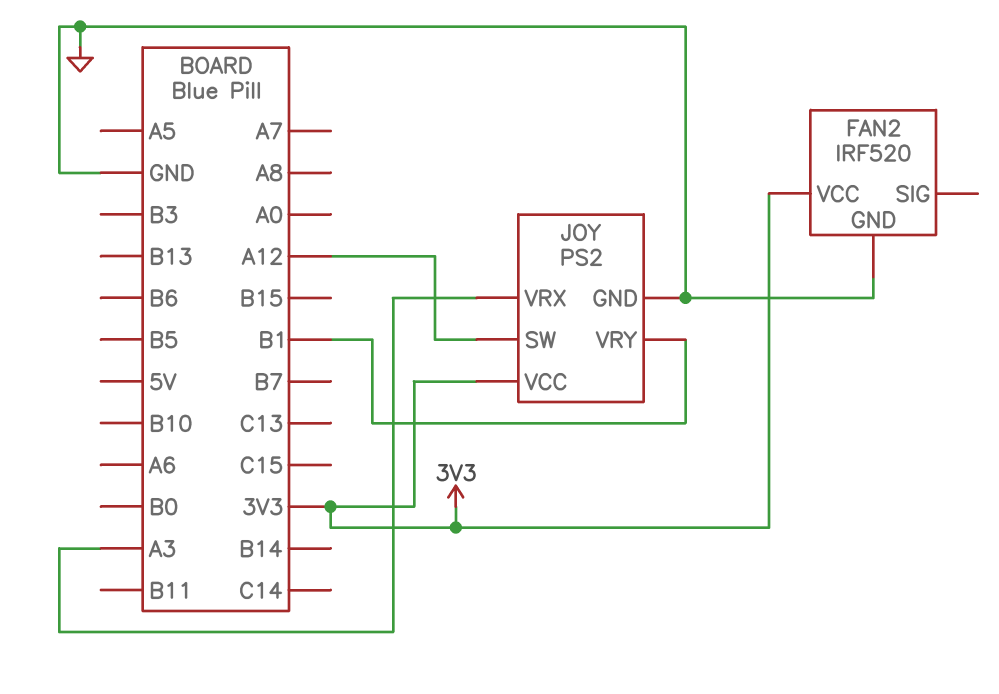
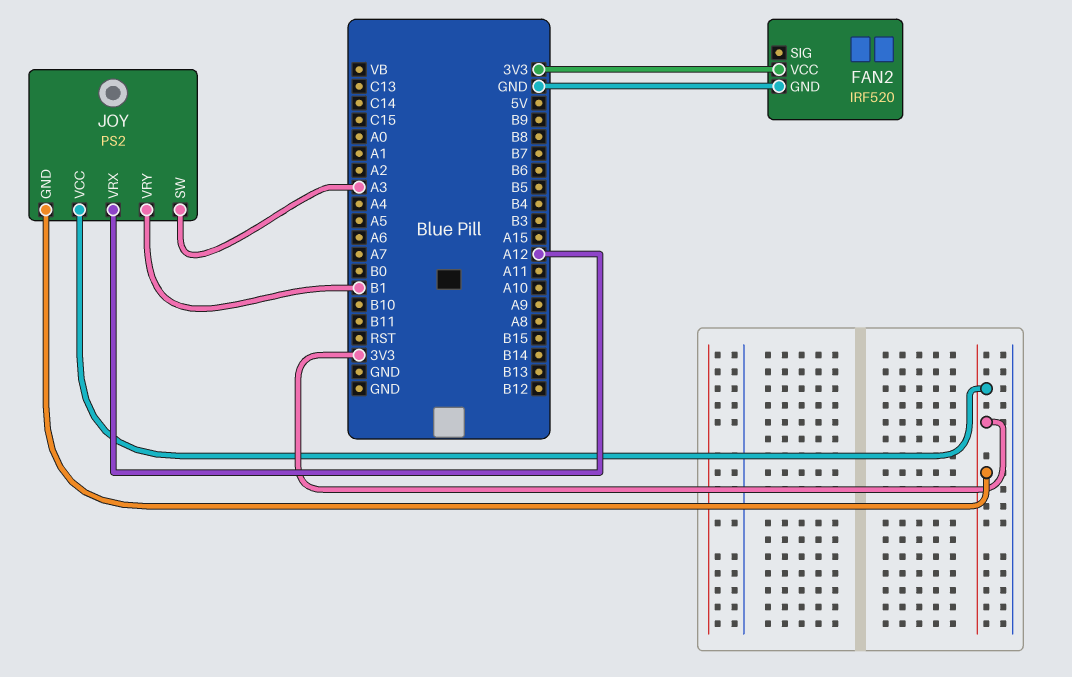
JOY pin GND: GND -> 3V3
JOY pin SW: A12 -> A3
JOY pin VRX: A3 -> A12

